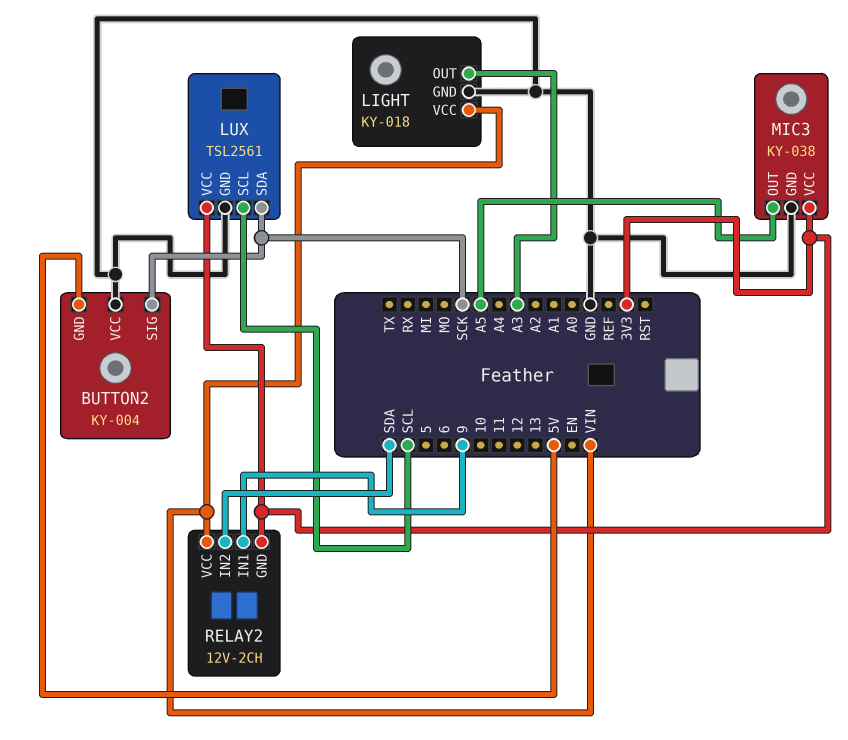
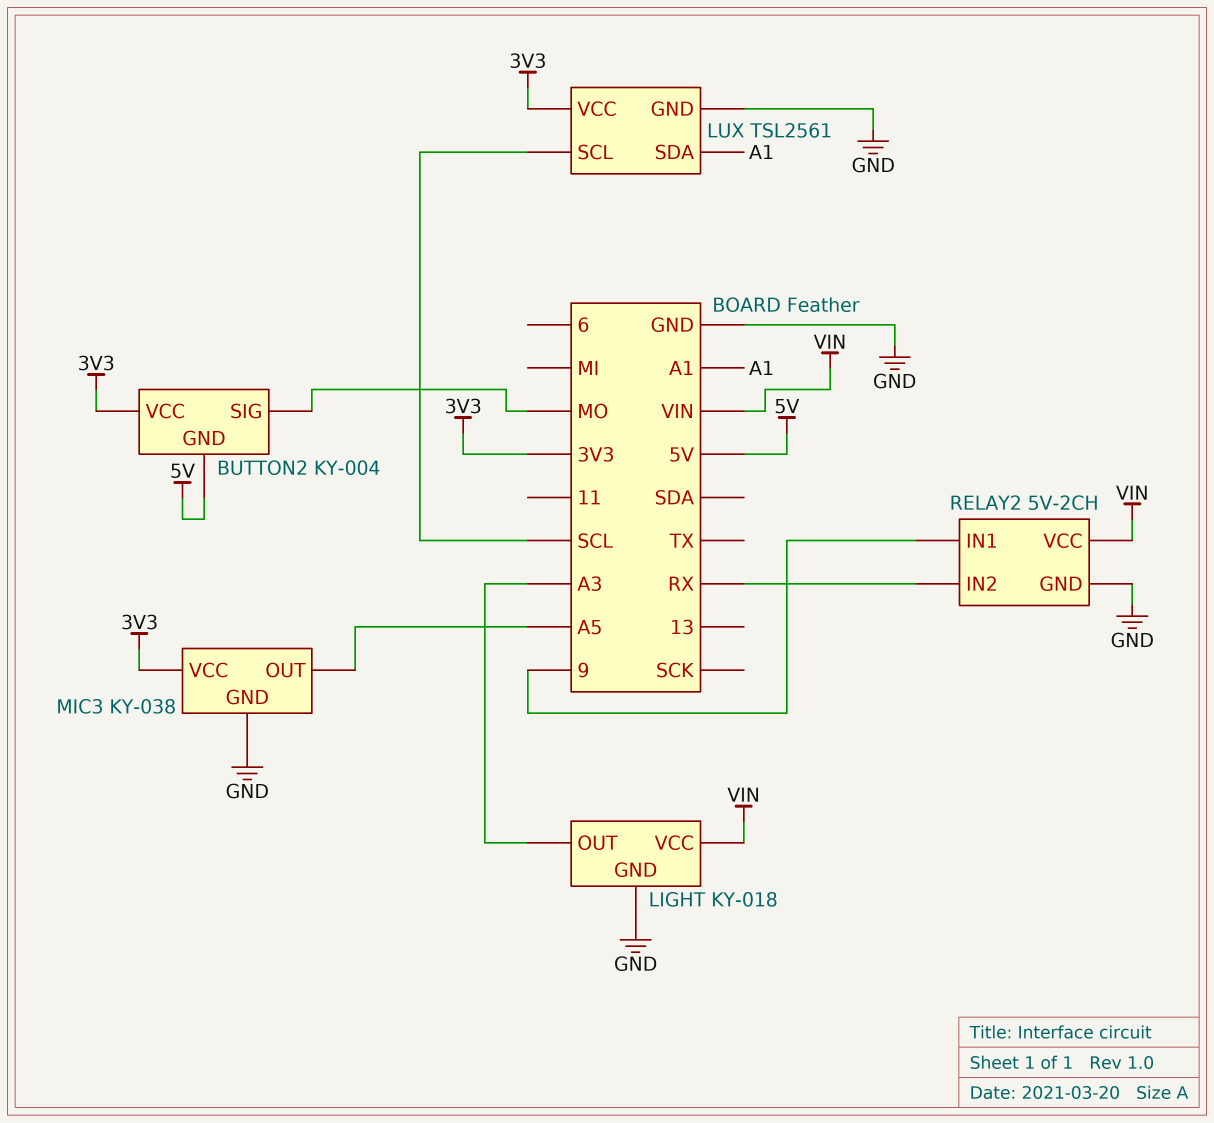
BUTTON2 pin SIG: SCK -> MO
BUTTON2 pin VCC: GND -> 3V3
LUX pin SDA: SCK -> A1
RELAY2: 12V-2CH -> 5V-2CH
RELAY2 pin GND: 3V3 -> GND
RELAY2 pin IN2: SDA -> RX

